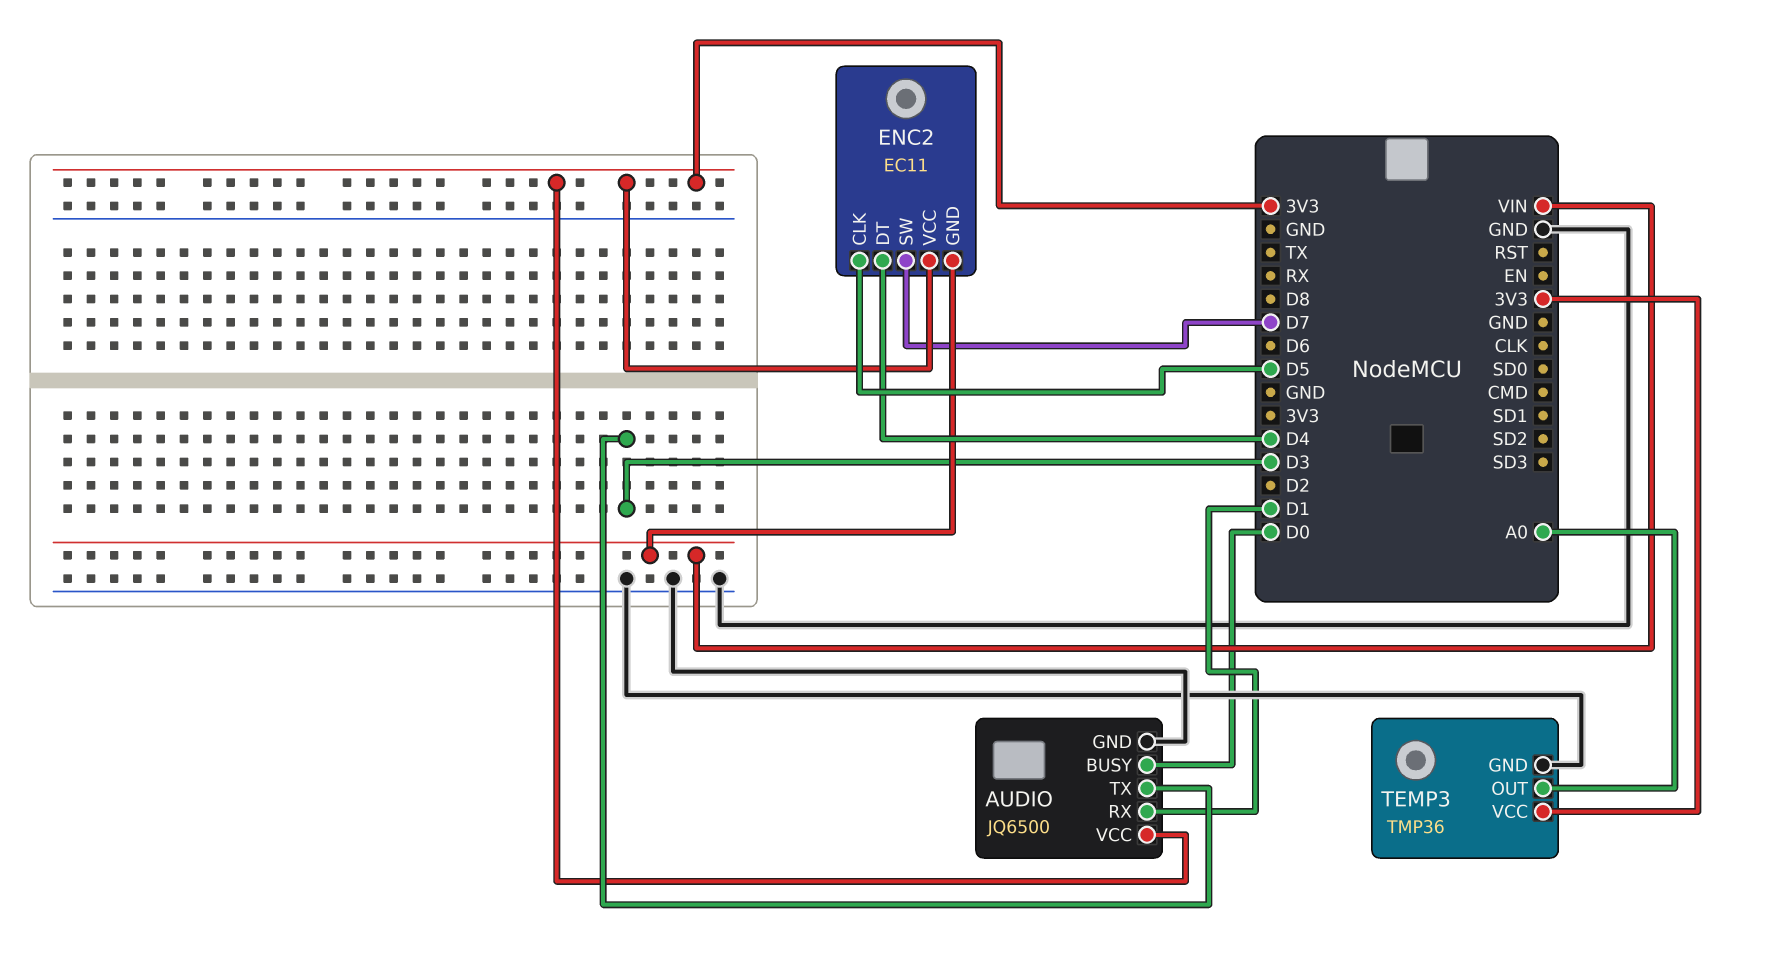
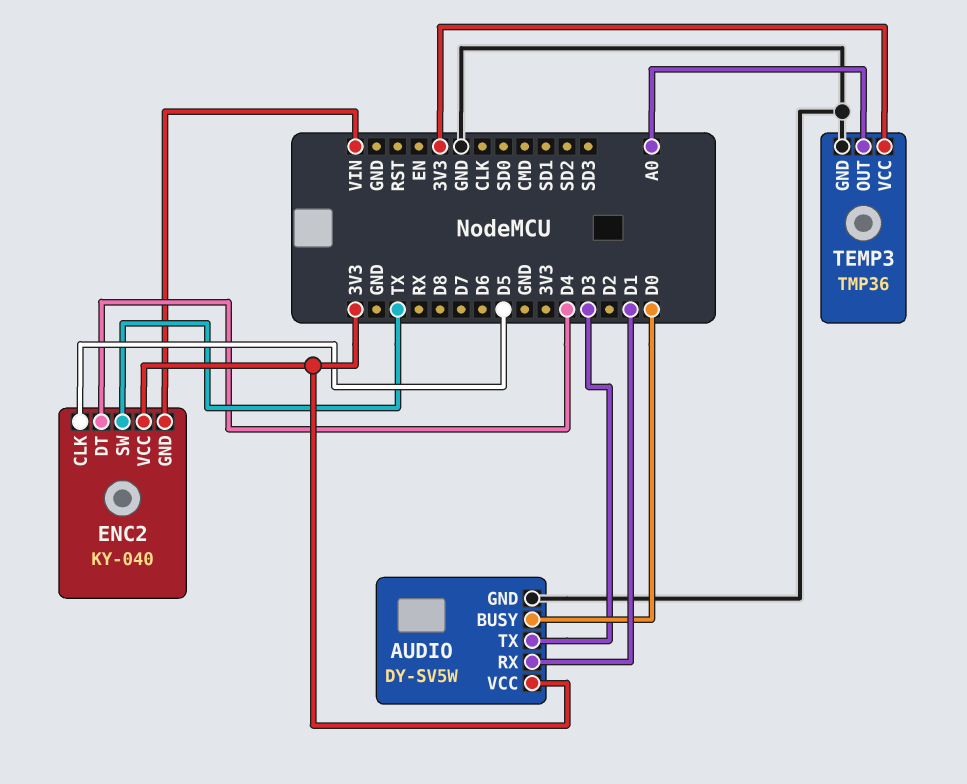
AUDIO: JQ6500 -> DY-SV5W
ENC2: EC11 -> KY-040
ENC2 pin SW: D7 -> TX

